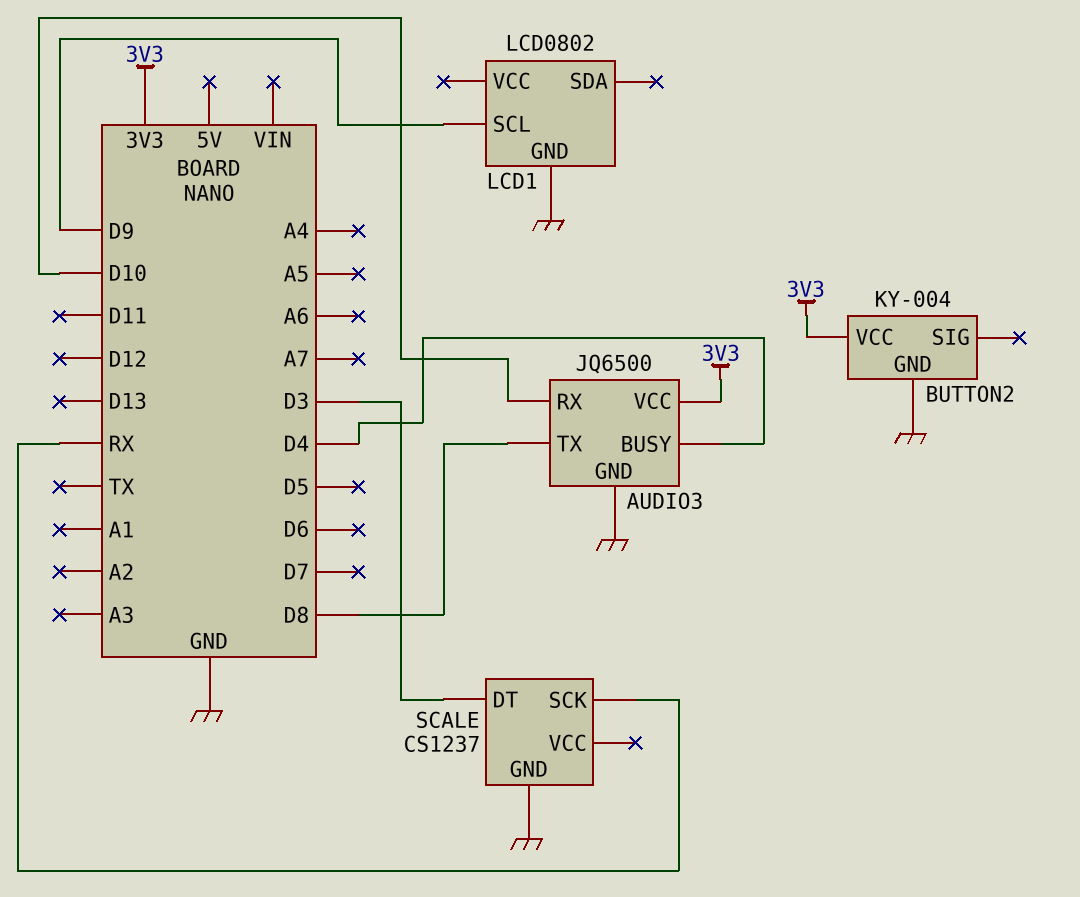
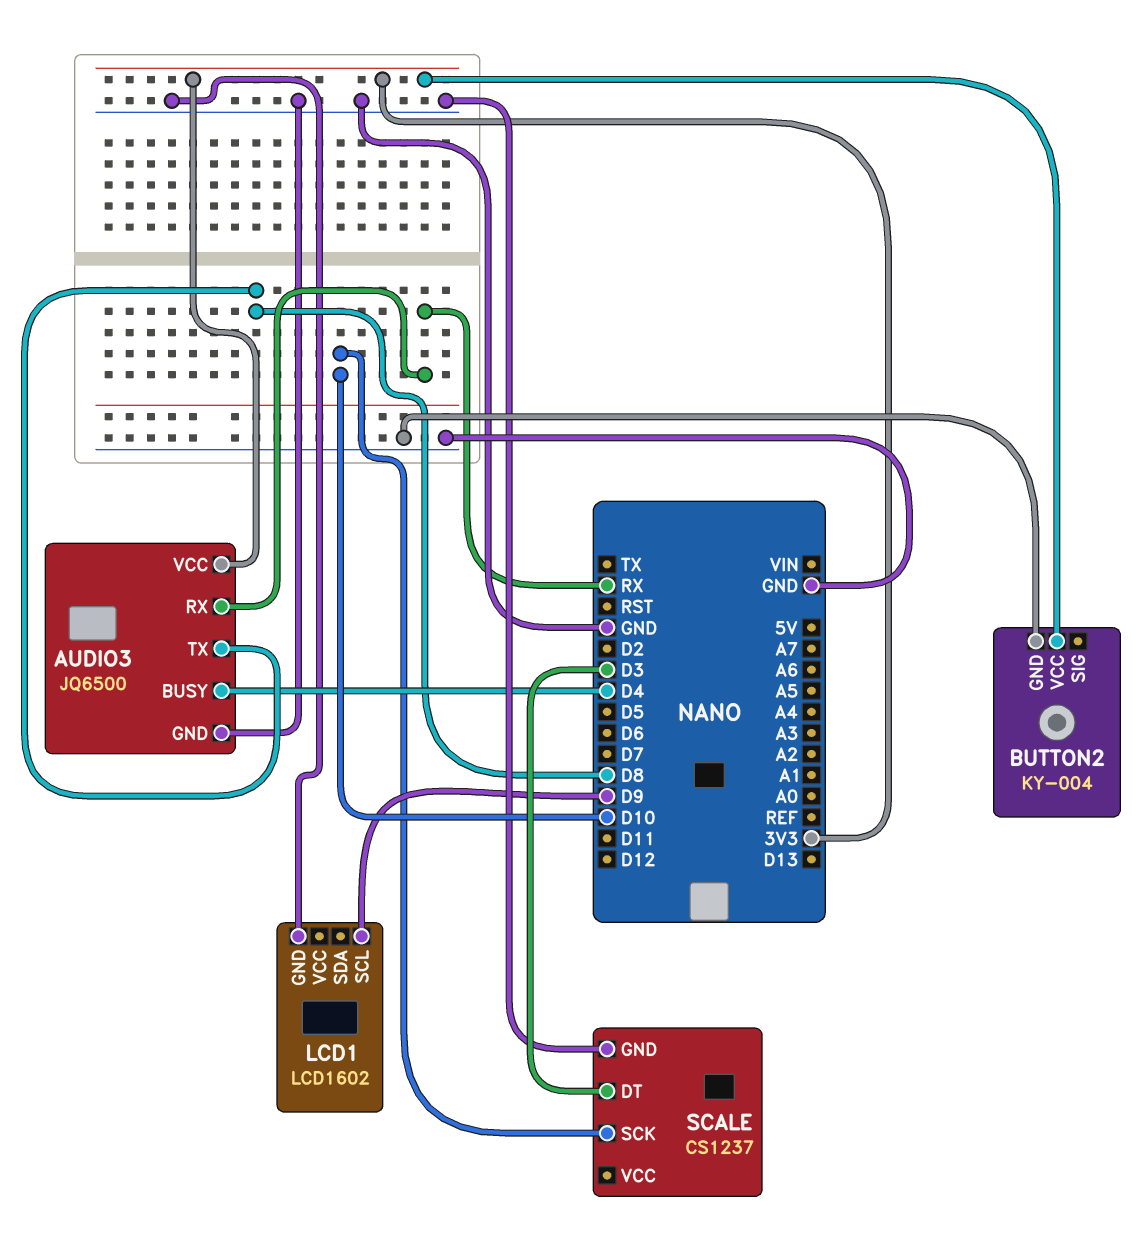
AUDIO3 pin RX: D10 -> RX
LCD1: LCD0802 -> LCD1602
SCALE pin SCK: RX -> D10

